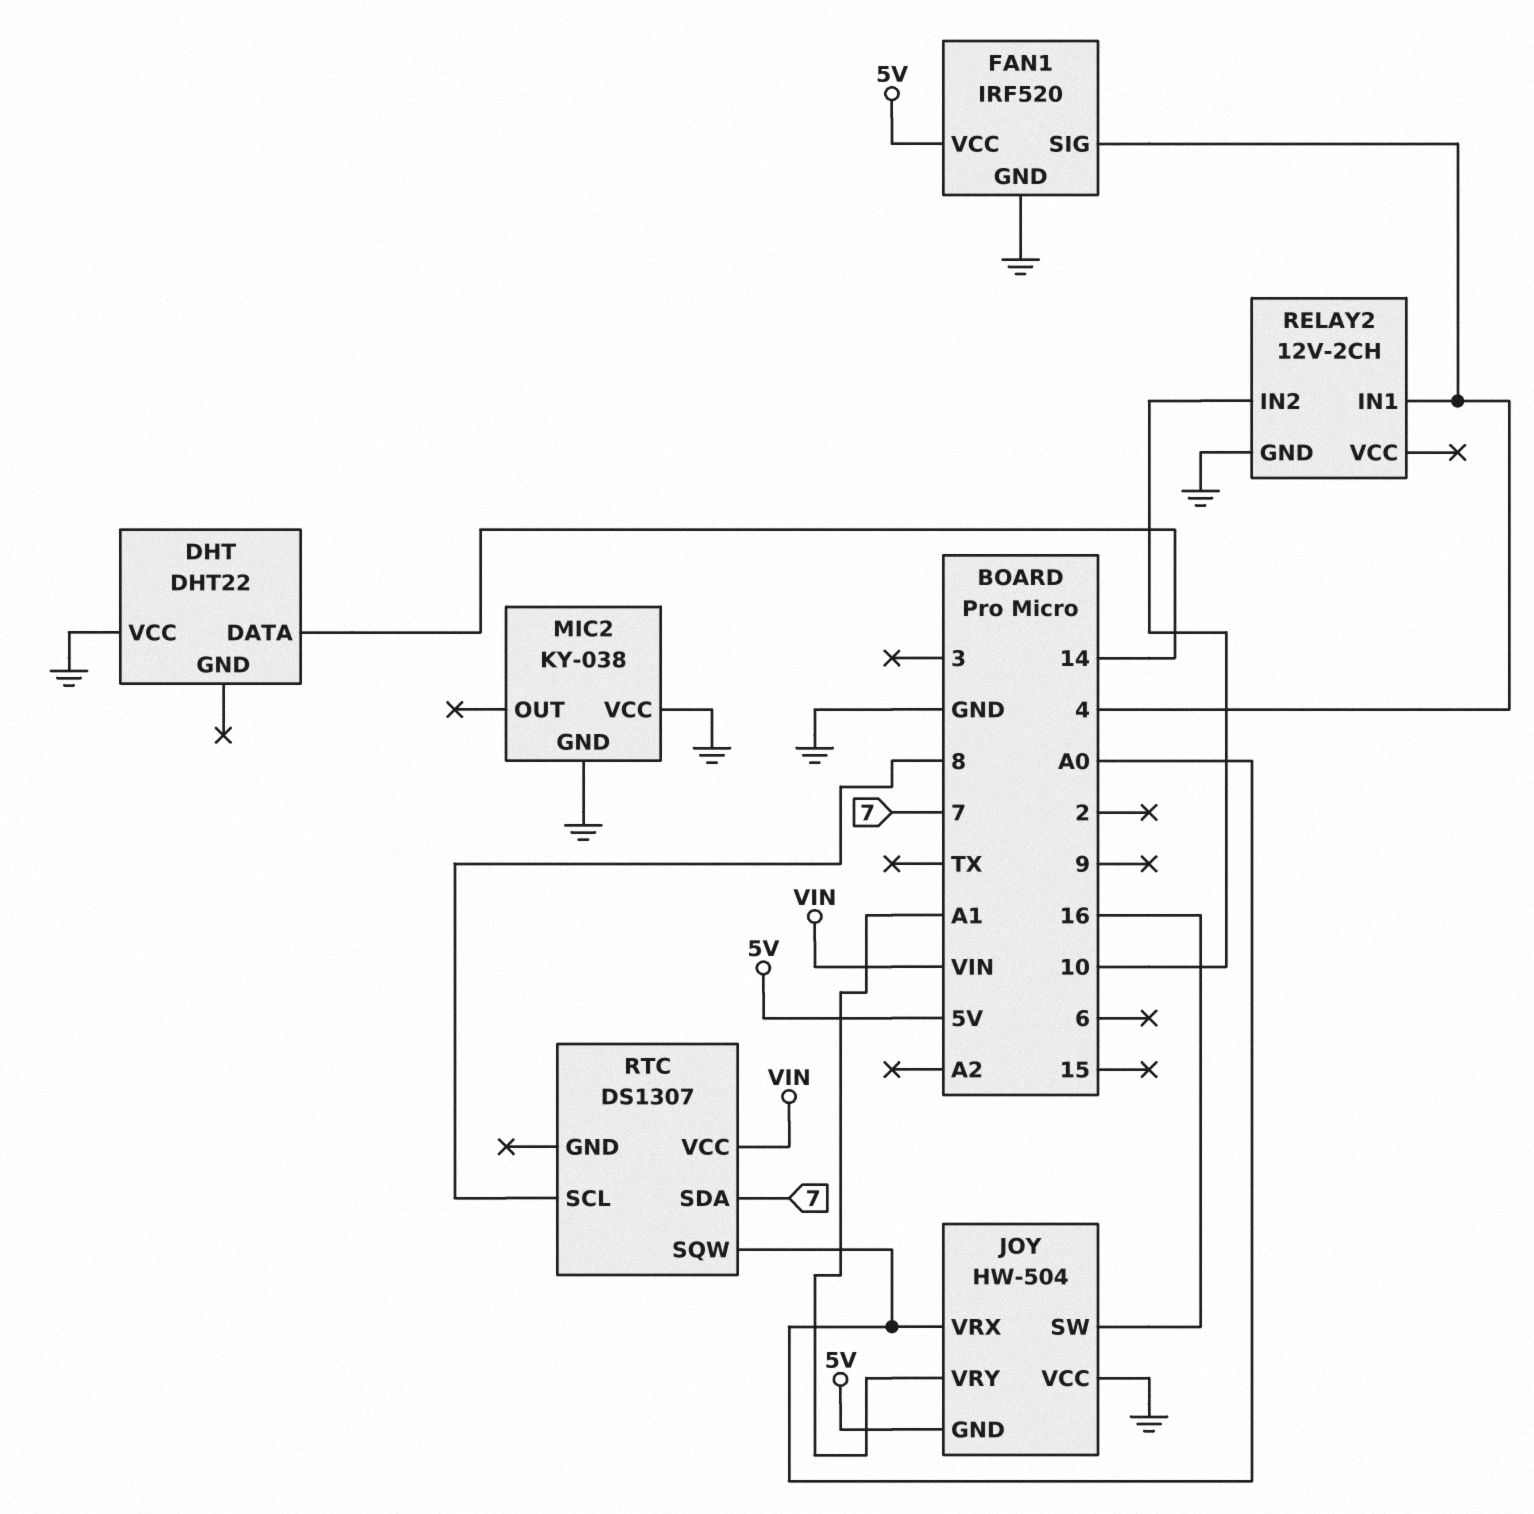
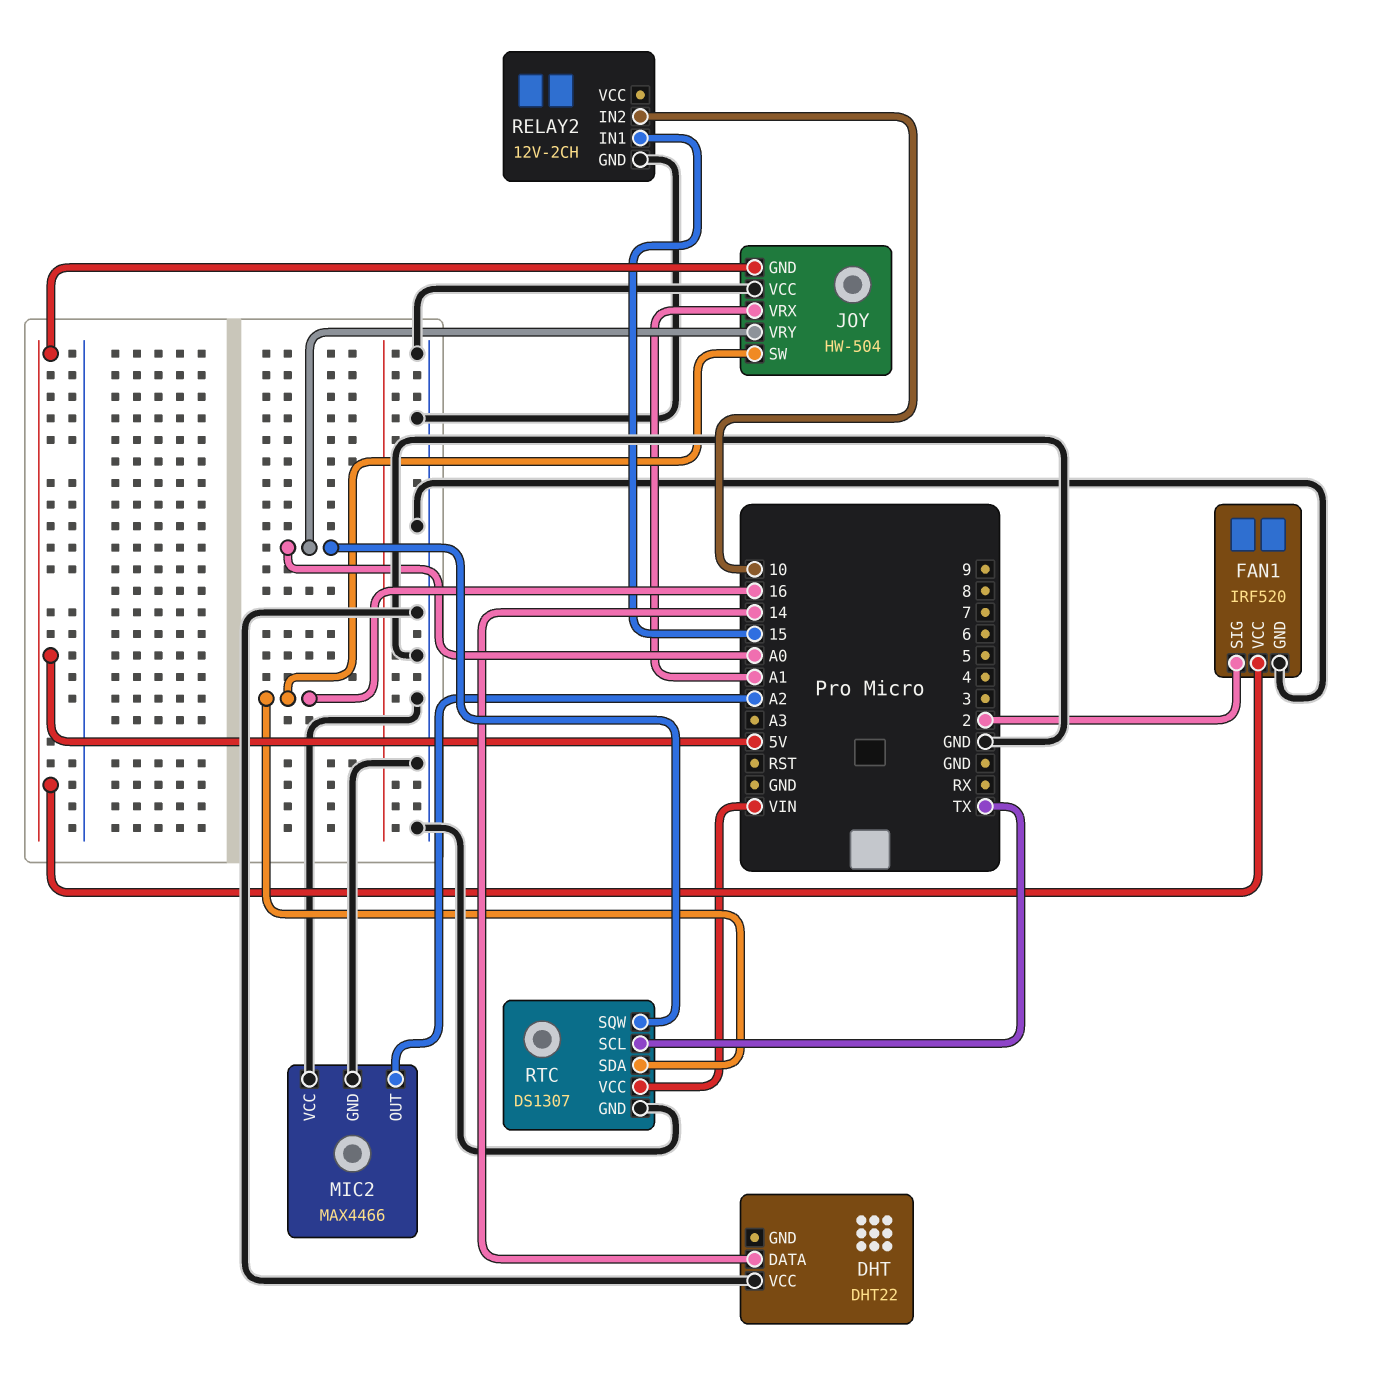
FAN1 pin SIG: 4 -> 2
JOY pin VRX: A0 -> A1
JOY pin VRY: A1 -> A0
MIC2: KY-038 -> MAX4466
MIC2 pin OUT: none -> A2
RELAY2 pin IN1: 4 -> 15
RTC pin GND: none -> GND
RTC pin SCL: 8 -> TX
RTC pin SDA: 7 -> 16

